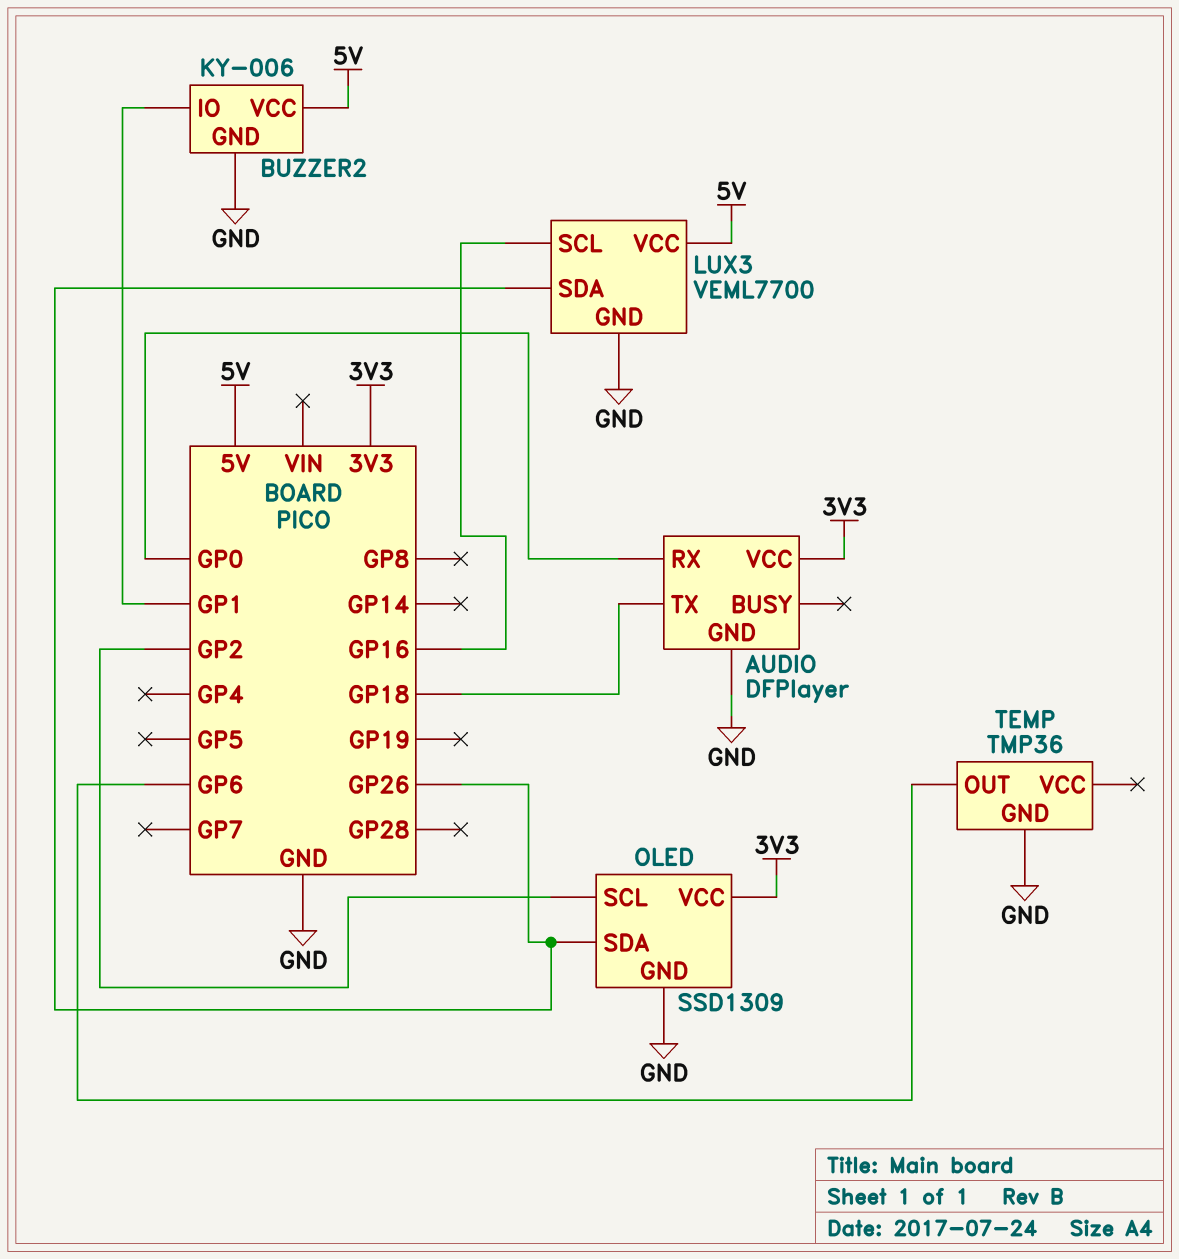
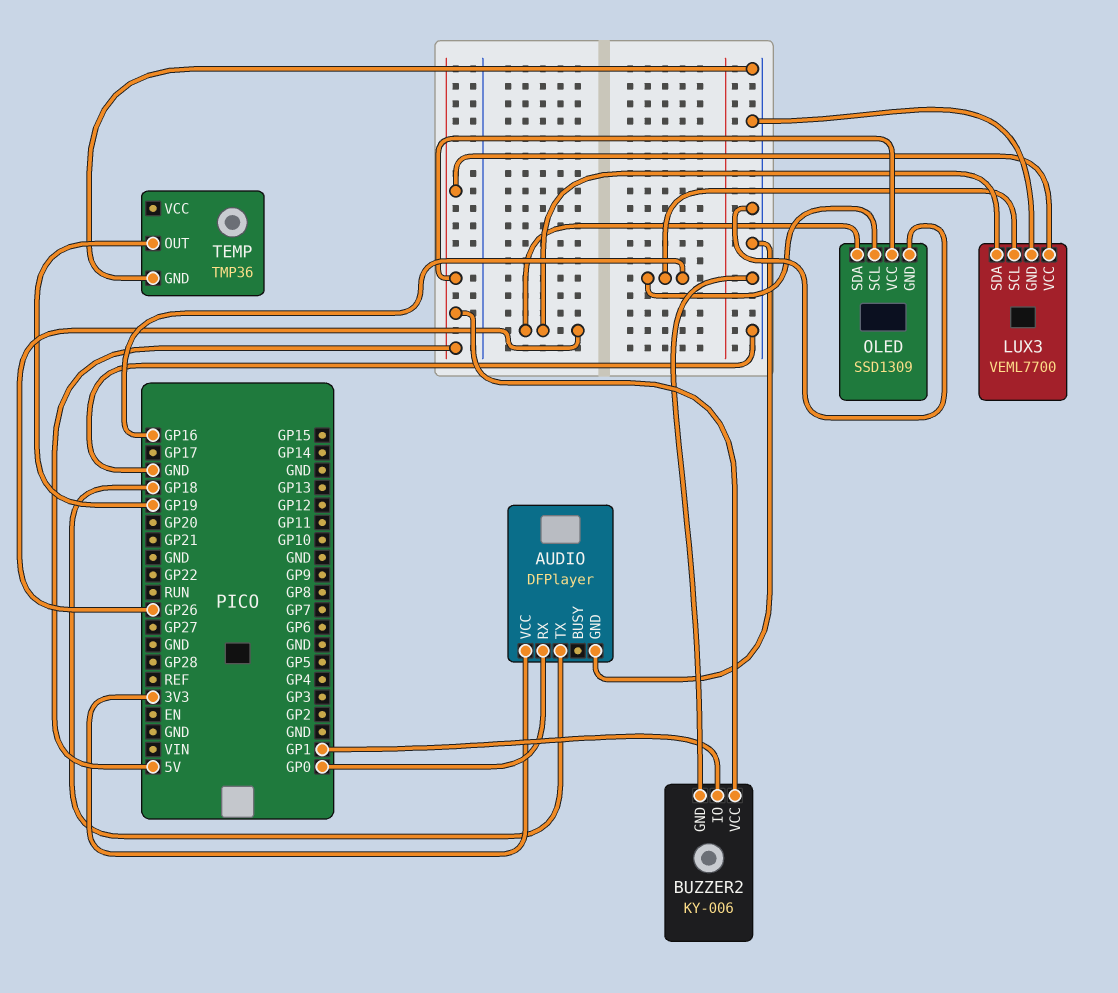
OLED pin SCL: GP2 -> GP16
OLED pin VCC: 3V3 -> 5V
TEMP pin OUT: GP6 -> GP19

